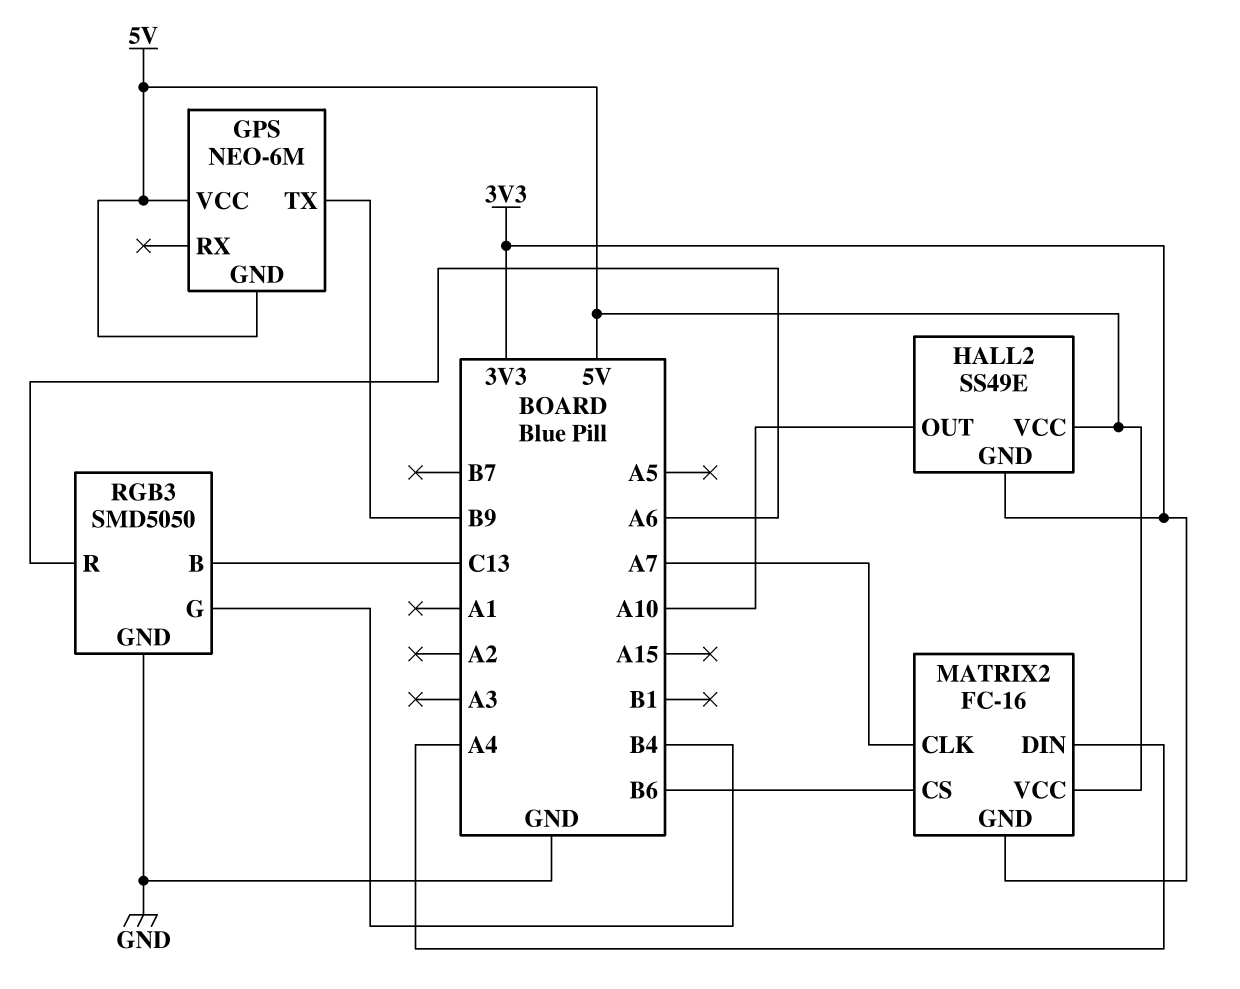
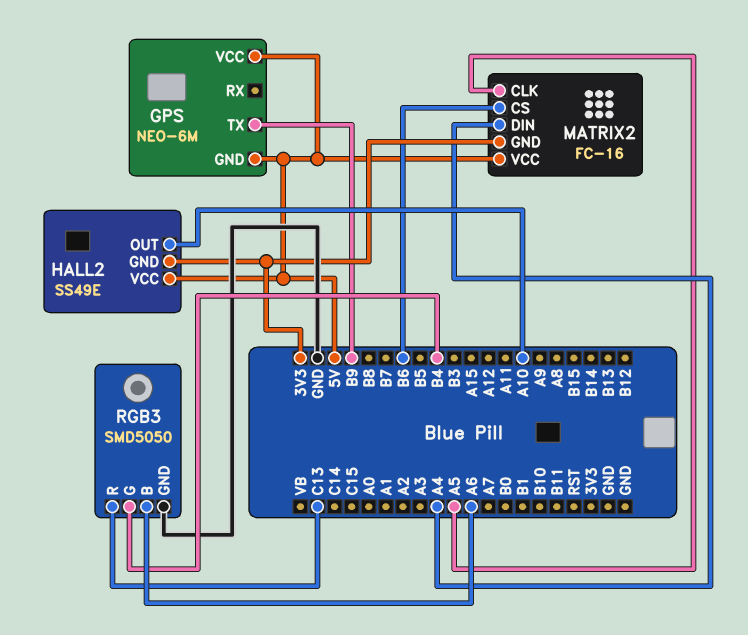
MATRIX2 pin CLK: A7 -> A5
RGB3 pin B: C13 -> A6
RGB3 pin R: A6 -> C13

